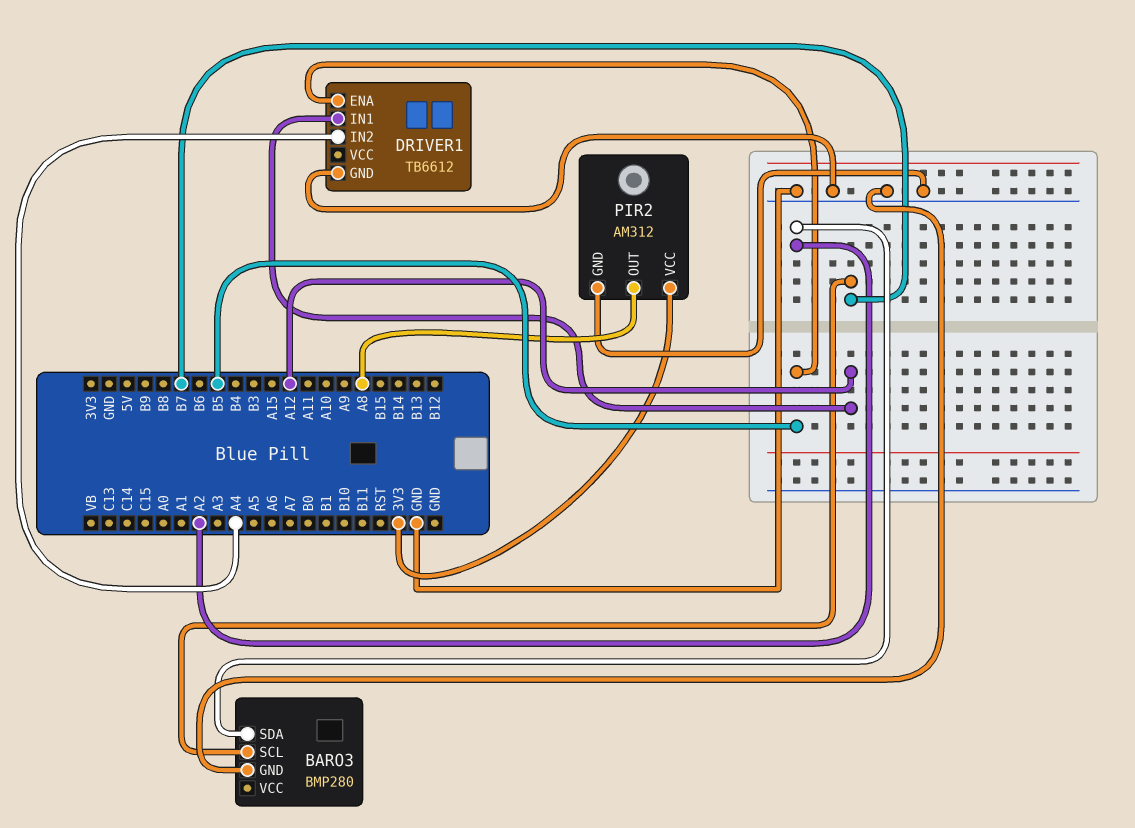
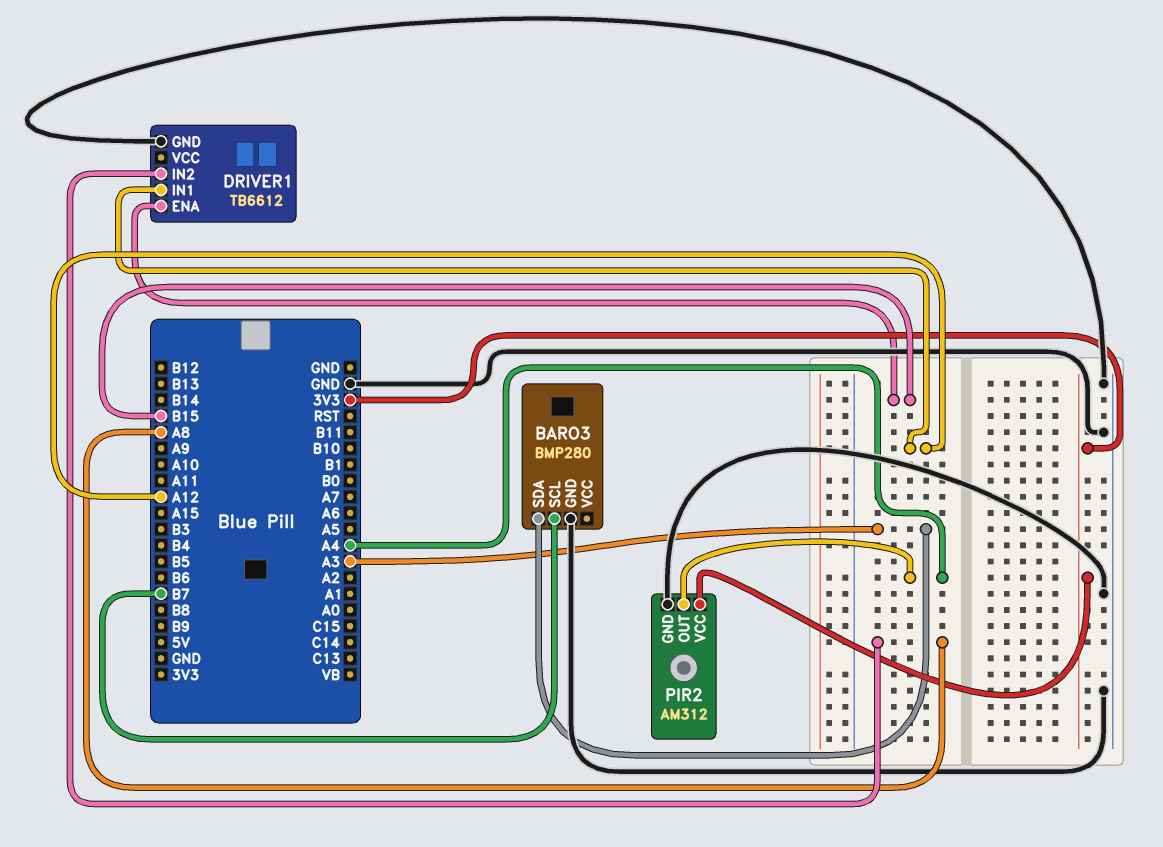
BARO3 pin SDA: A2 -> A3
DRIVER1 pin ENA: B5 -> B15
DRIVER1 pin IN2: A4 -> A8
PIR2 pin OUT: A8 -> A4

